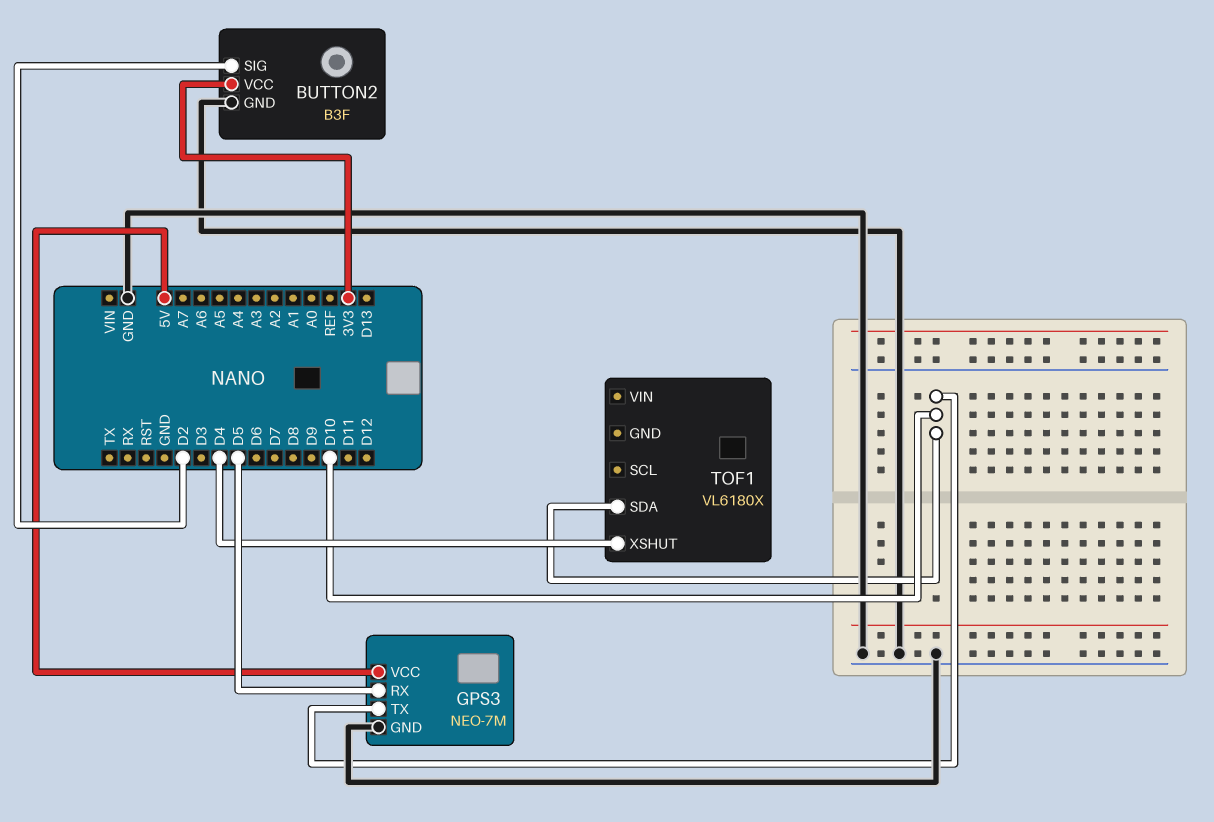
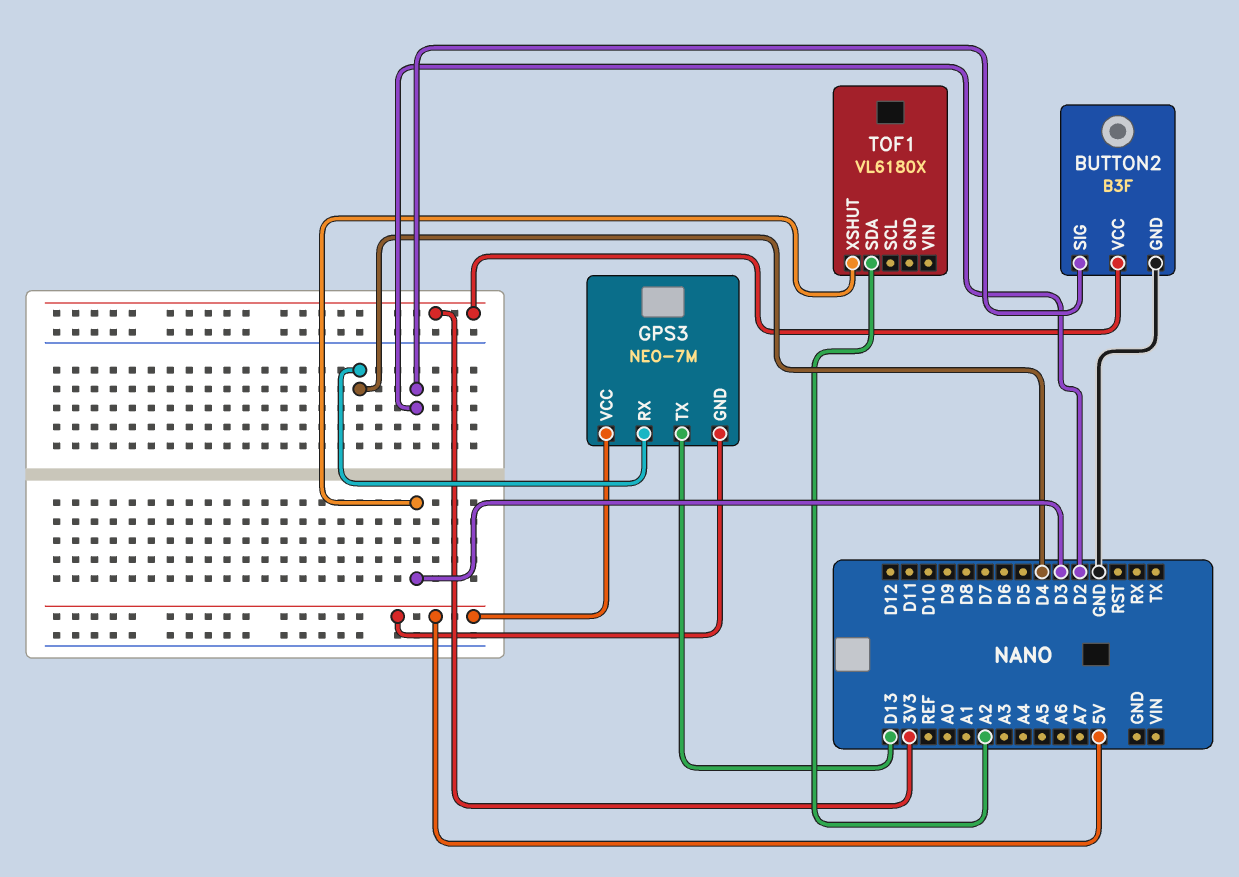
GPS3 pin GND: GND -> 5V
GPS3 pin RX: D5 -> D4
GPS3 pin TX: D10 -> D13
TOF1 pin SDA: D10 -> A2
TOF1 pin XSHUT: D4 -> D3

